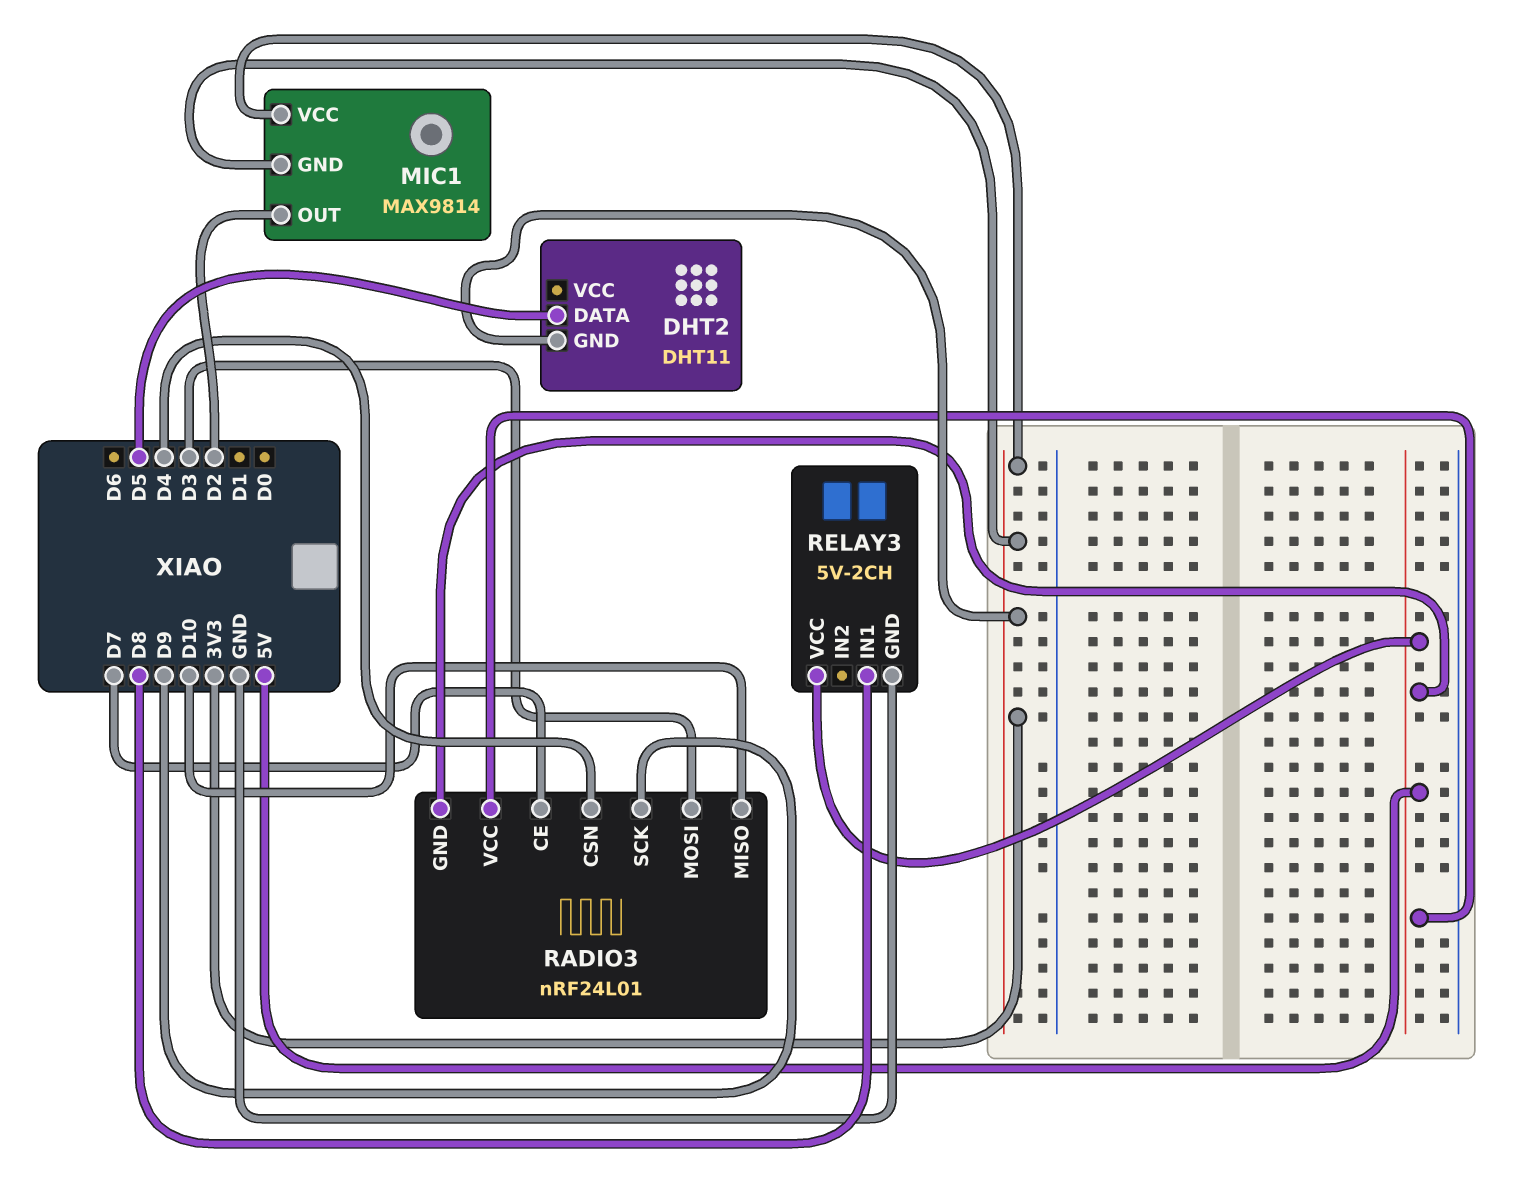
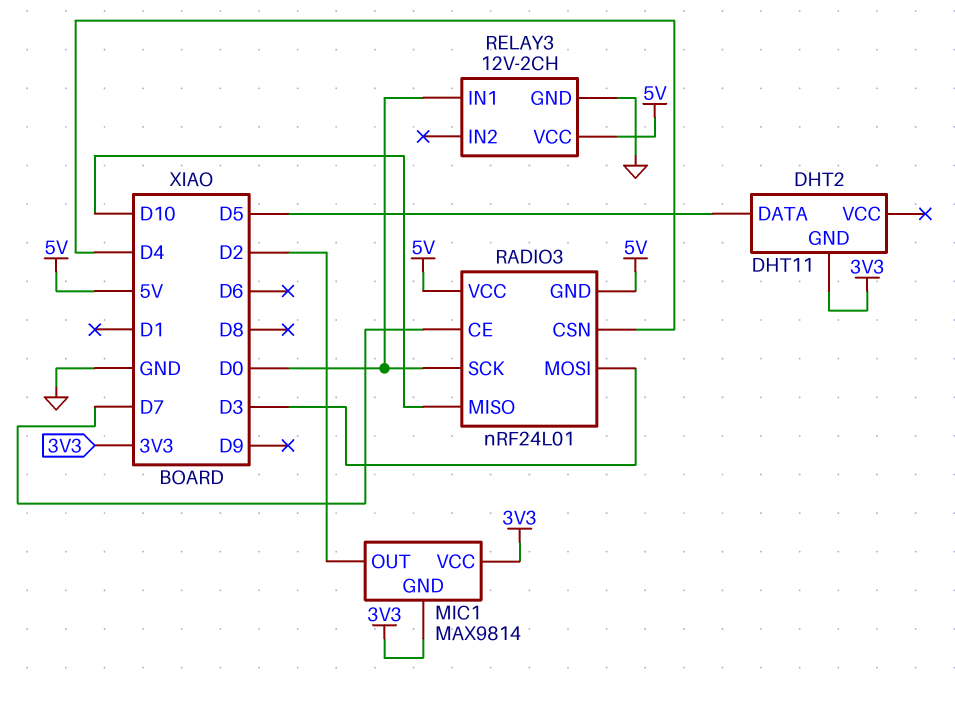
RADIO3 pin SCK: D9 -> D0
RELAY3: 5V-2CH -> 12V-2CH
RELAY3 pin IN1: D8 -> D0

